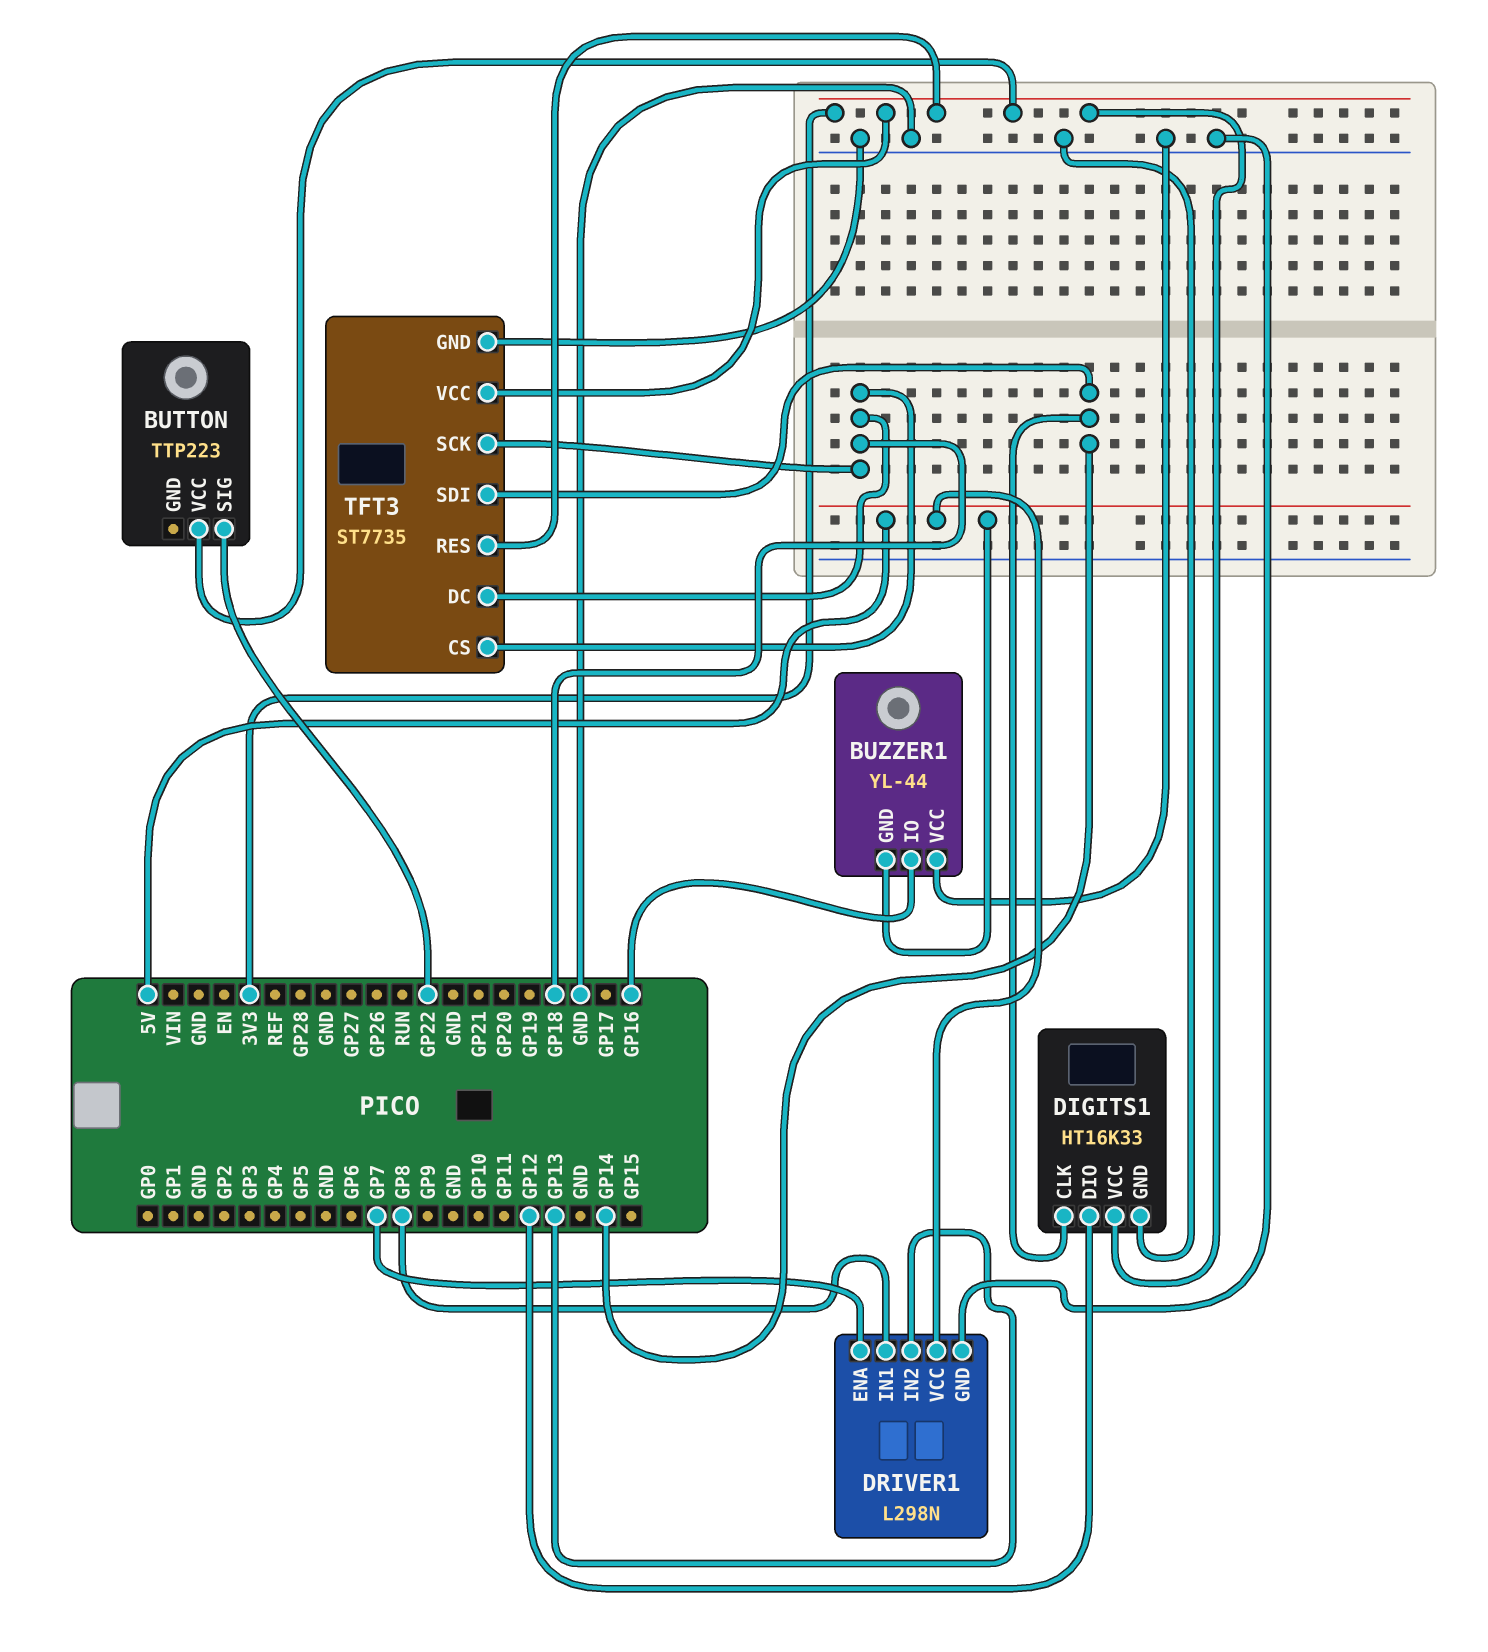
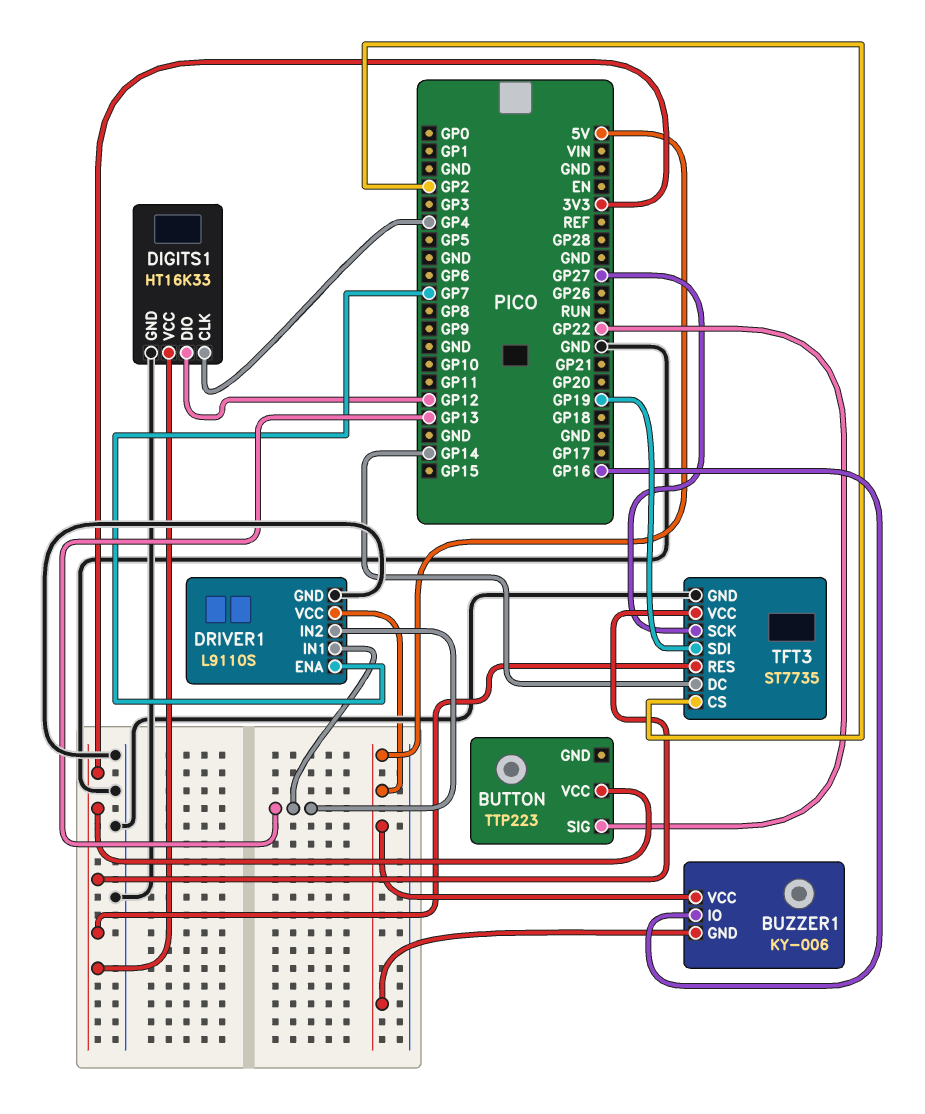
BUZZER1: YL-44 -> KY-006
BUZZER1 pin VCC: GND -> 5V
DIGITS1 pin CLK: GP14 -> GP4
DRIVER1: L298N -> L9110S
DRIVER1 pin IN1: GP8 -> GP13
TFT3 pin CS: GP18 -> GP2
TFT3 pin DC: GP18 -> GP14
TFT3 pin SCK: GP18 -> GP27
TFT3 pin SDI: GP14 -> GP19

